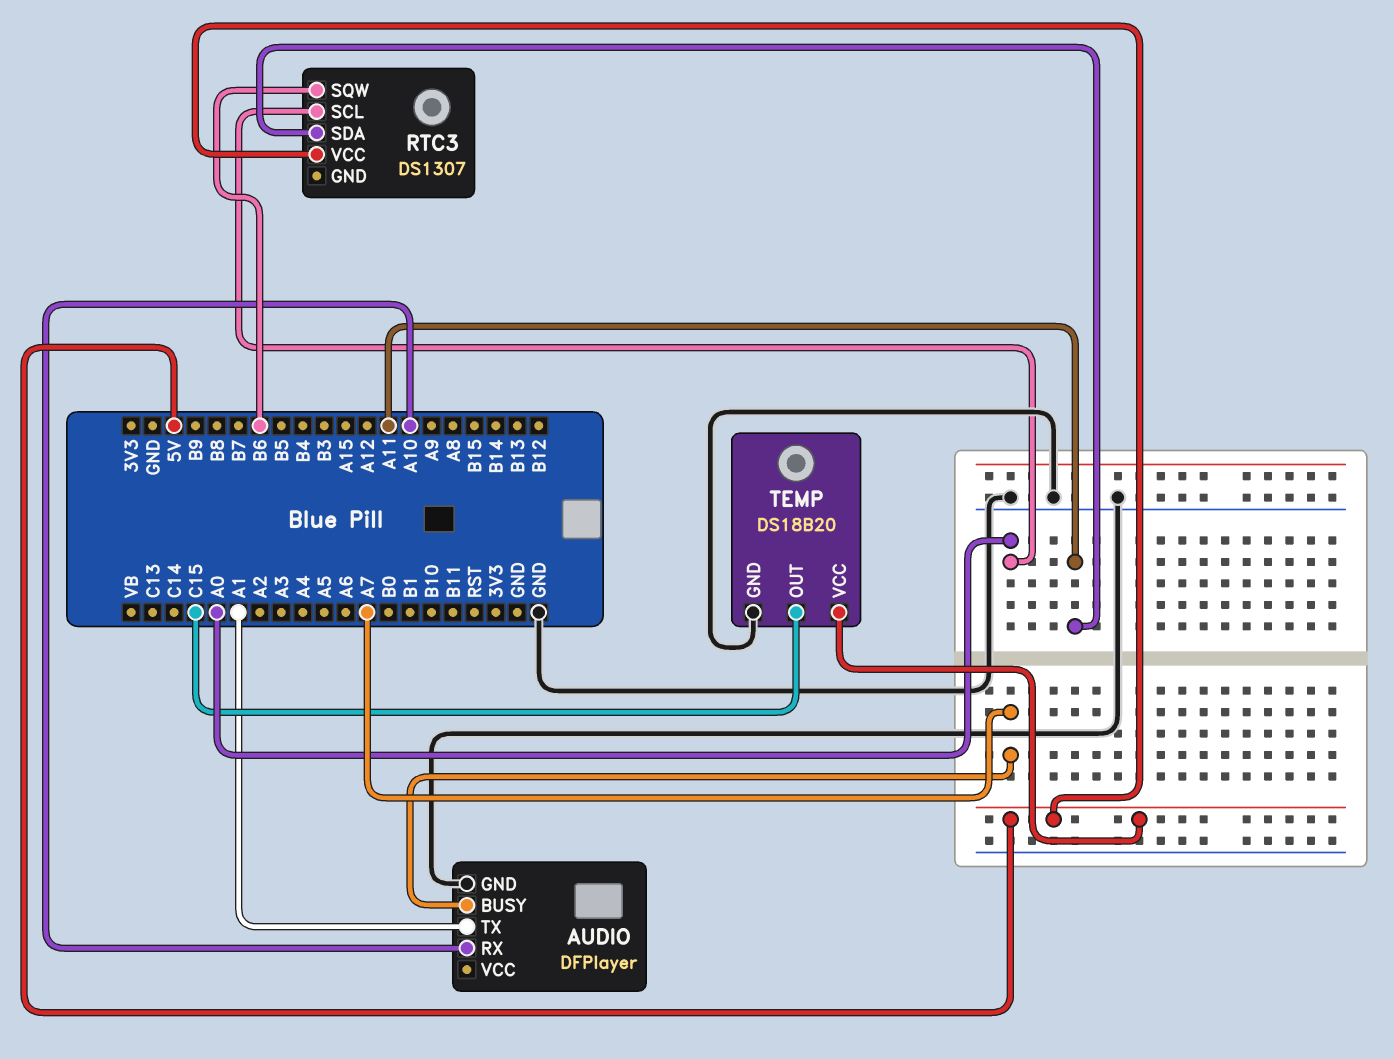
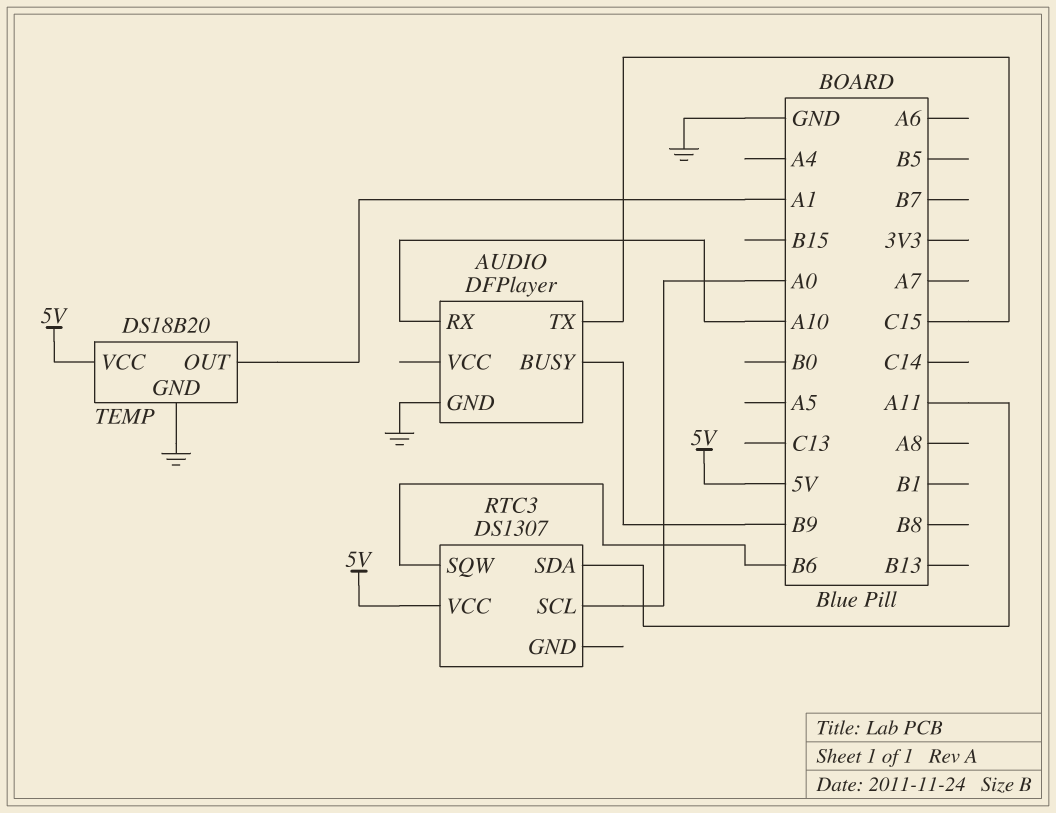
AUDIO pin BUSY: A7 -> B9
AUDIO pin TX: A1 -> C15
TEMP pin OUT: C15 -> A1

